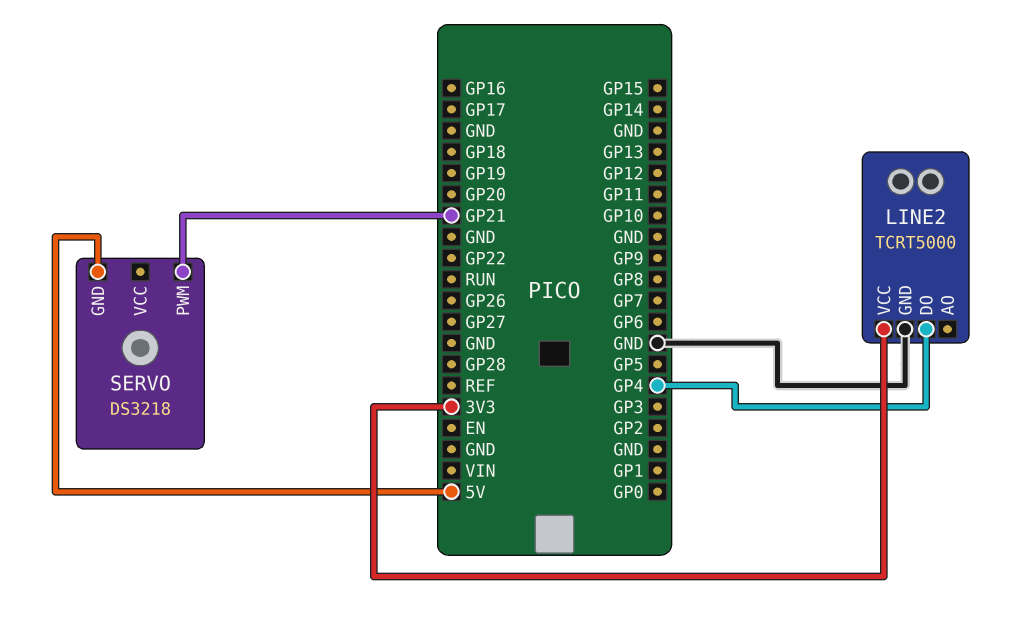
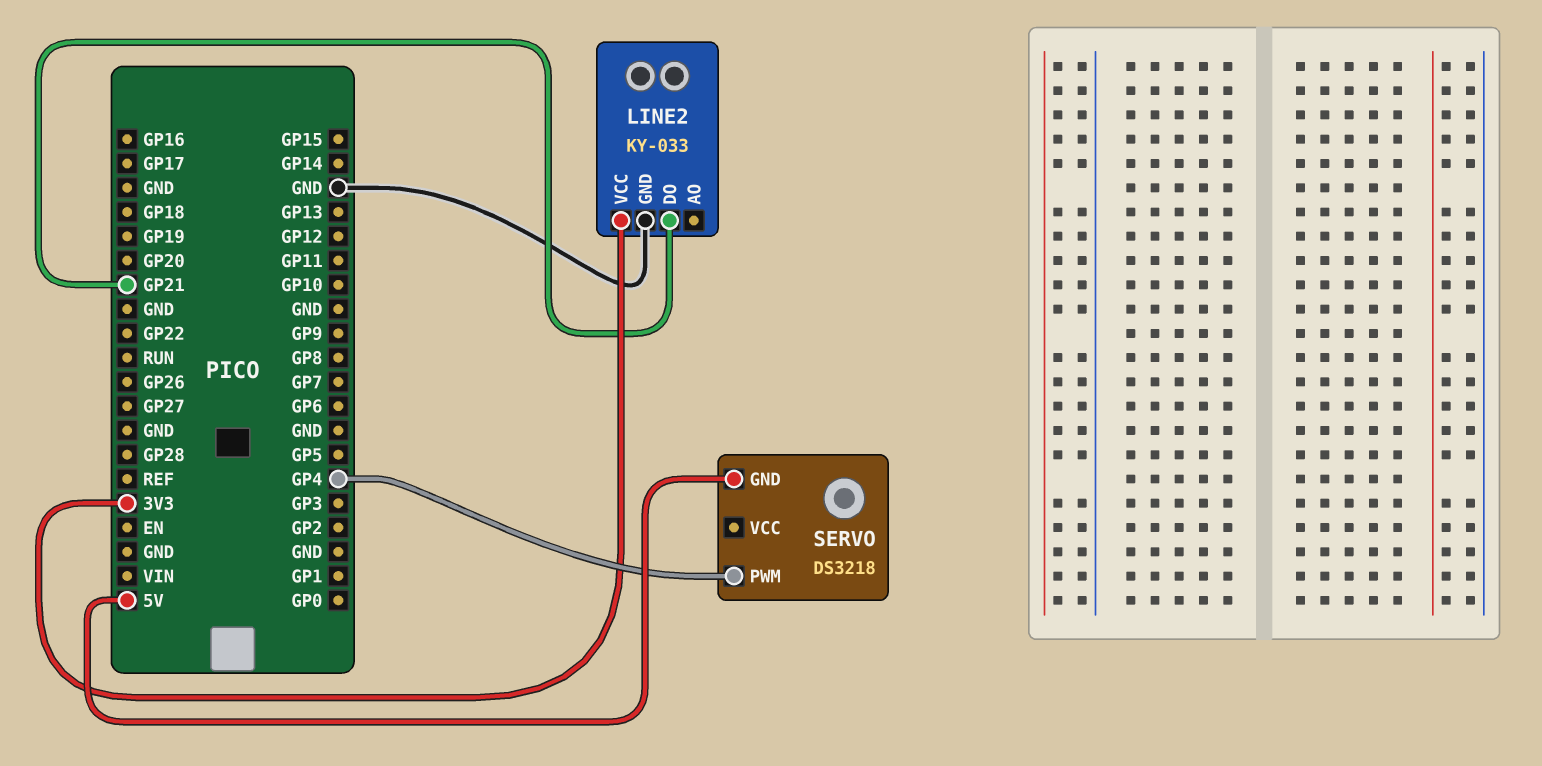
LINE2: TCRT5000 -> KY-033
LINE2 pin DO: GP4 -> GP21
SERVO pin PWM: GP21 -> GP4

